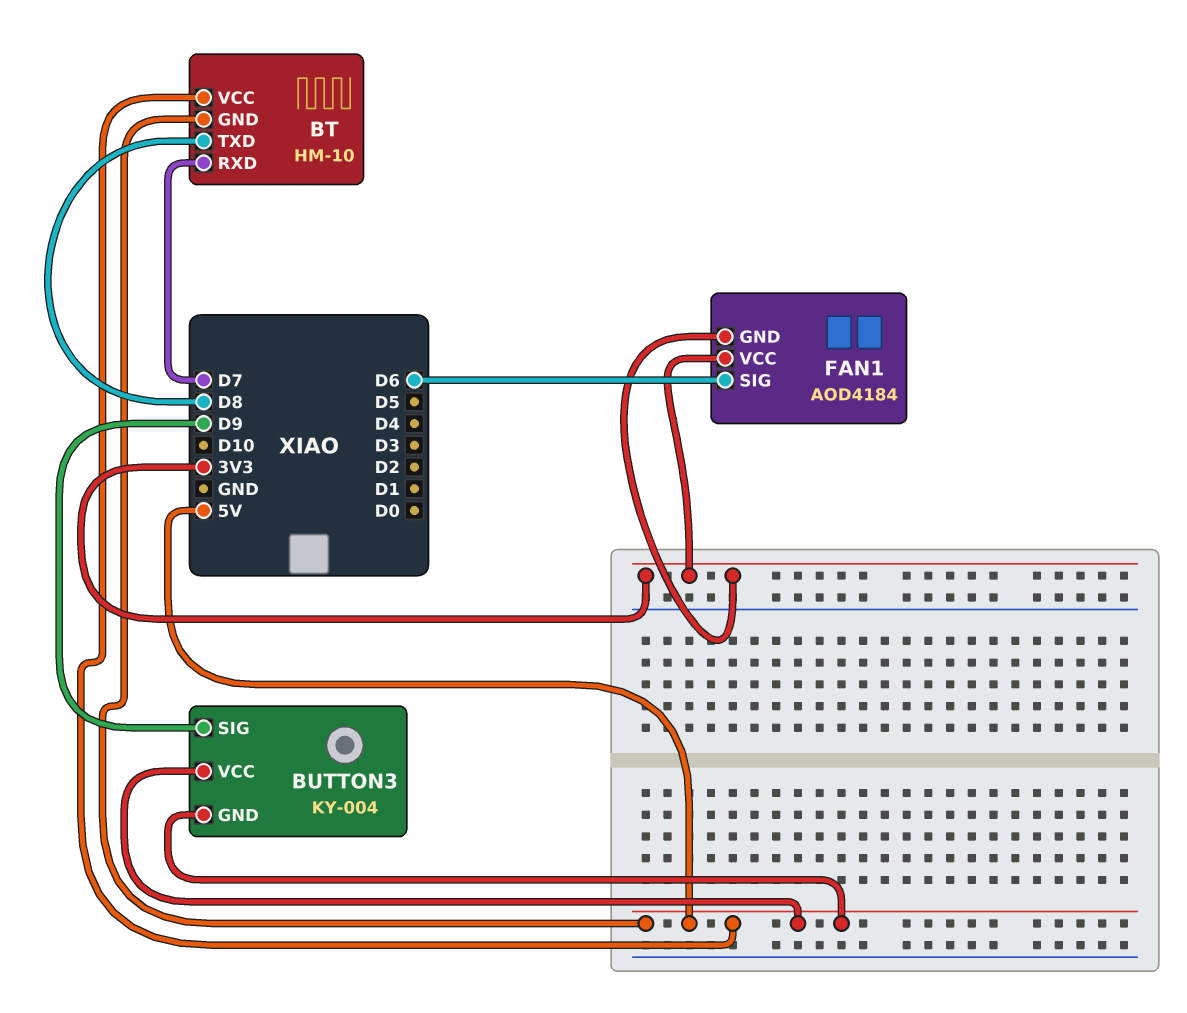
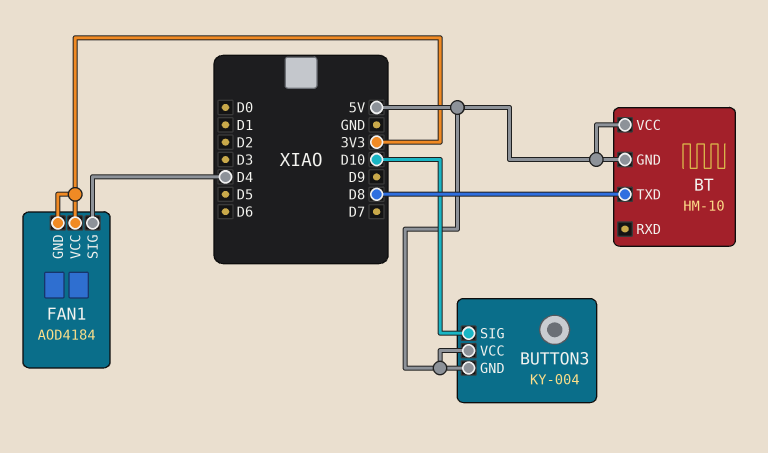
BT pin RXD: D7 -> none
BUTTON3 pin SIG: D9 -> D10
FAN1 pin SIG: D6 -> D4

